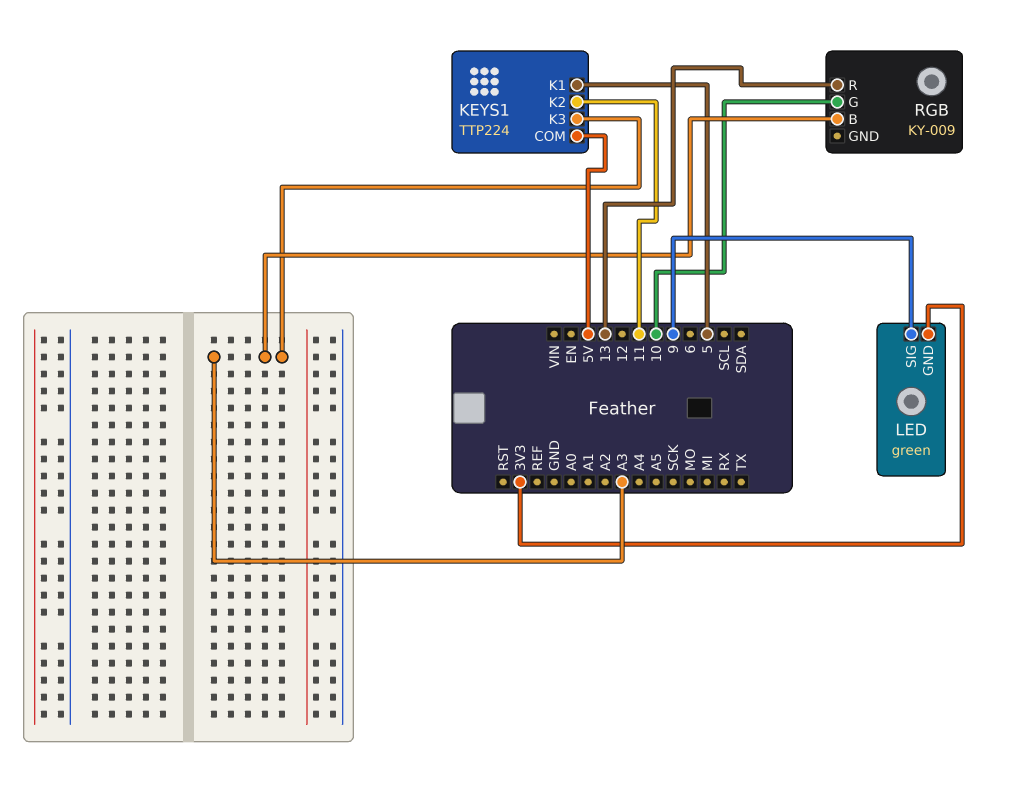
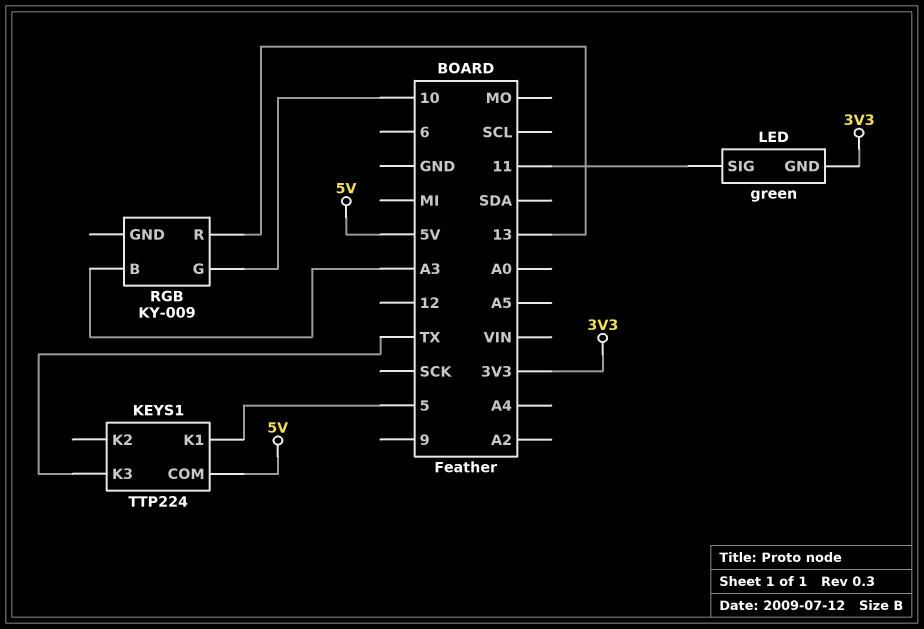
KEYS1 pin K2: 11 -> none
KEYS1 pin K3: A3 -> TX
LED pin SIG: 9 -> 11

